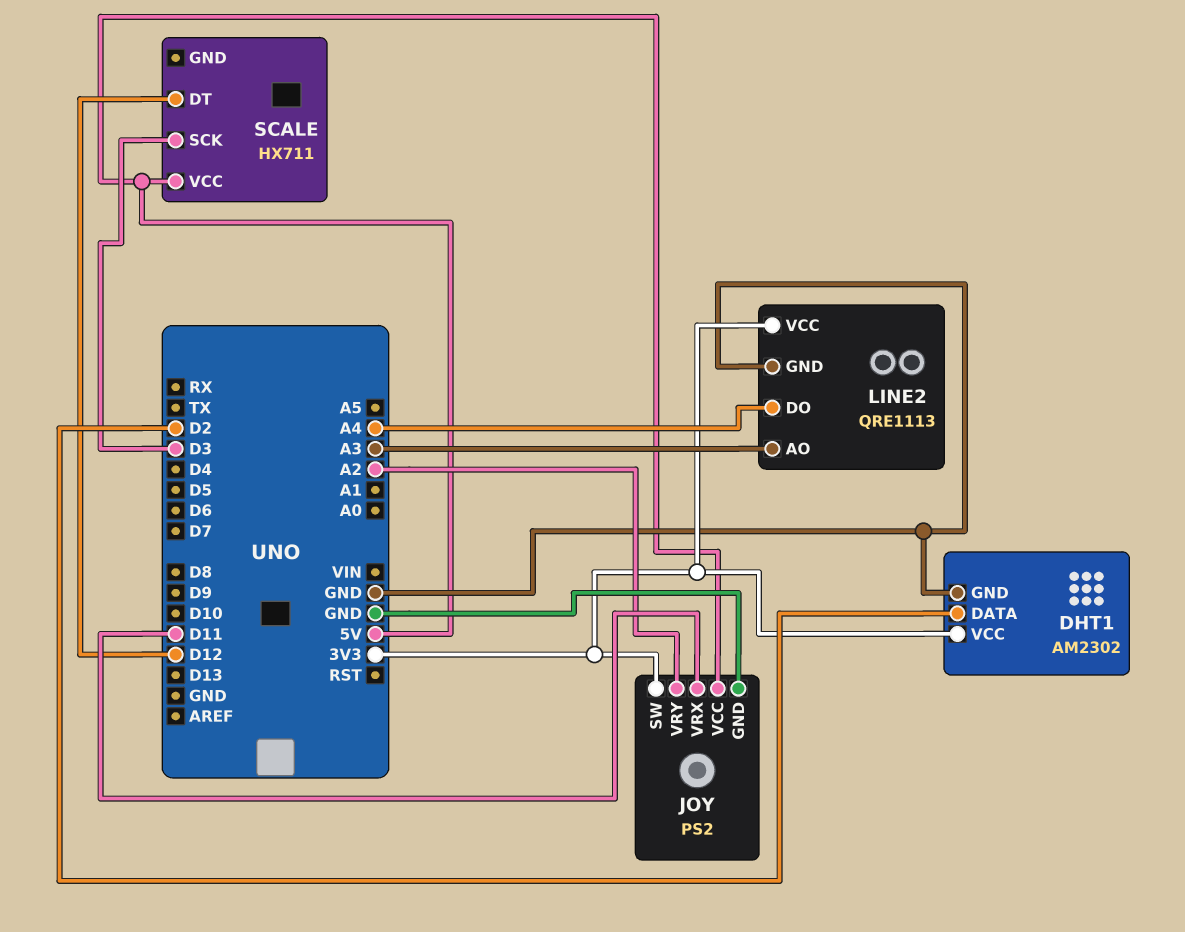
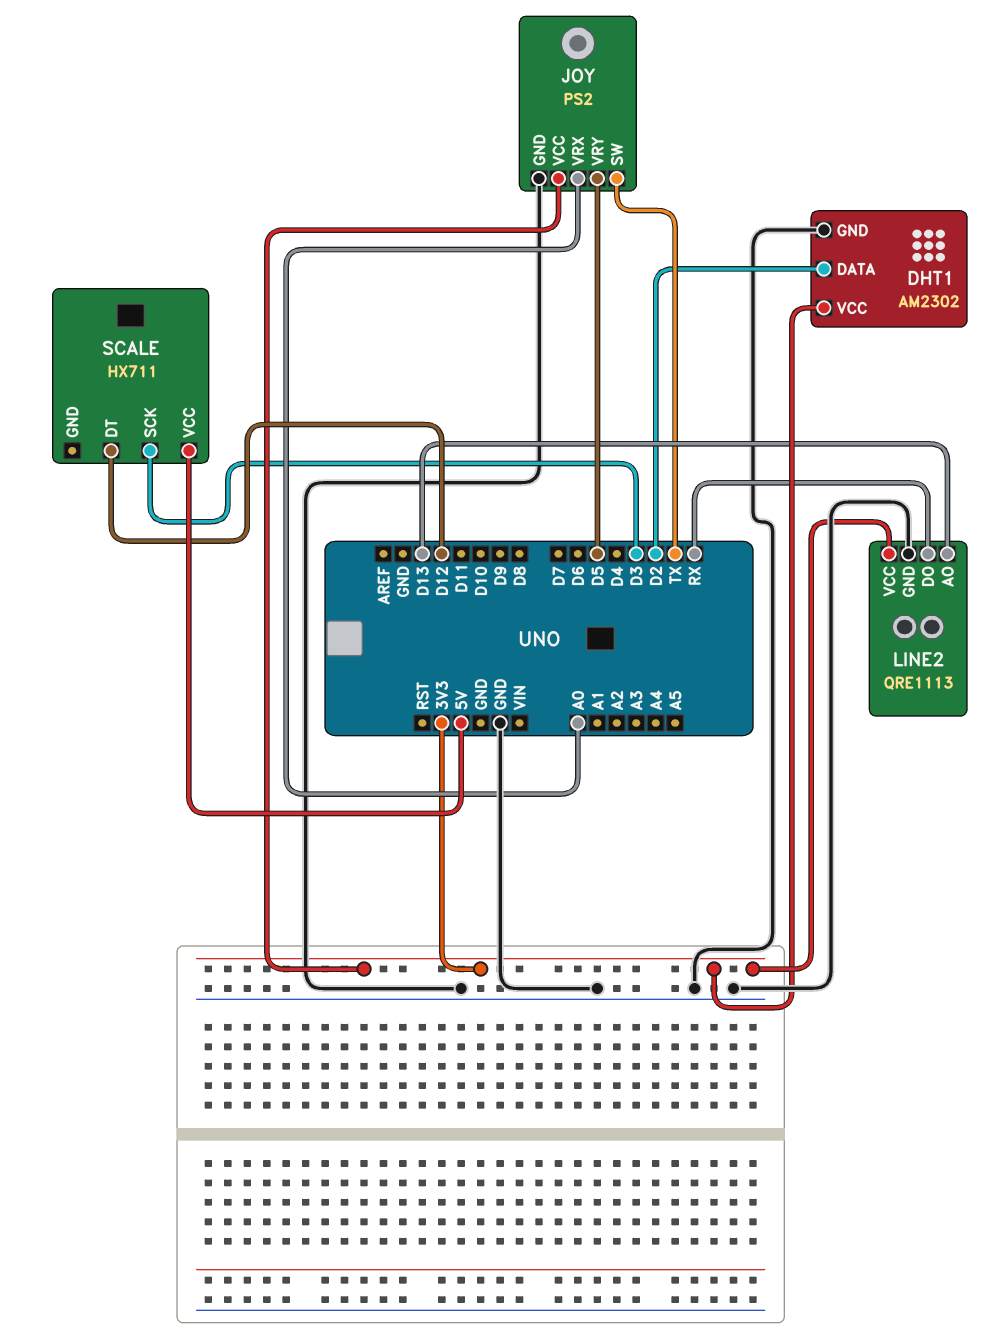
JOY pin SW: 3V3 -> TX
JOY pin VCC: 5V -> 3V3
JOY pin VRX: D11 -> A0
JOY pin VRY: A2 -> D5
LINE2 pin AO: A3 -> D13
LINE2 pin DO: A4 -> RX

